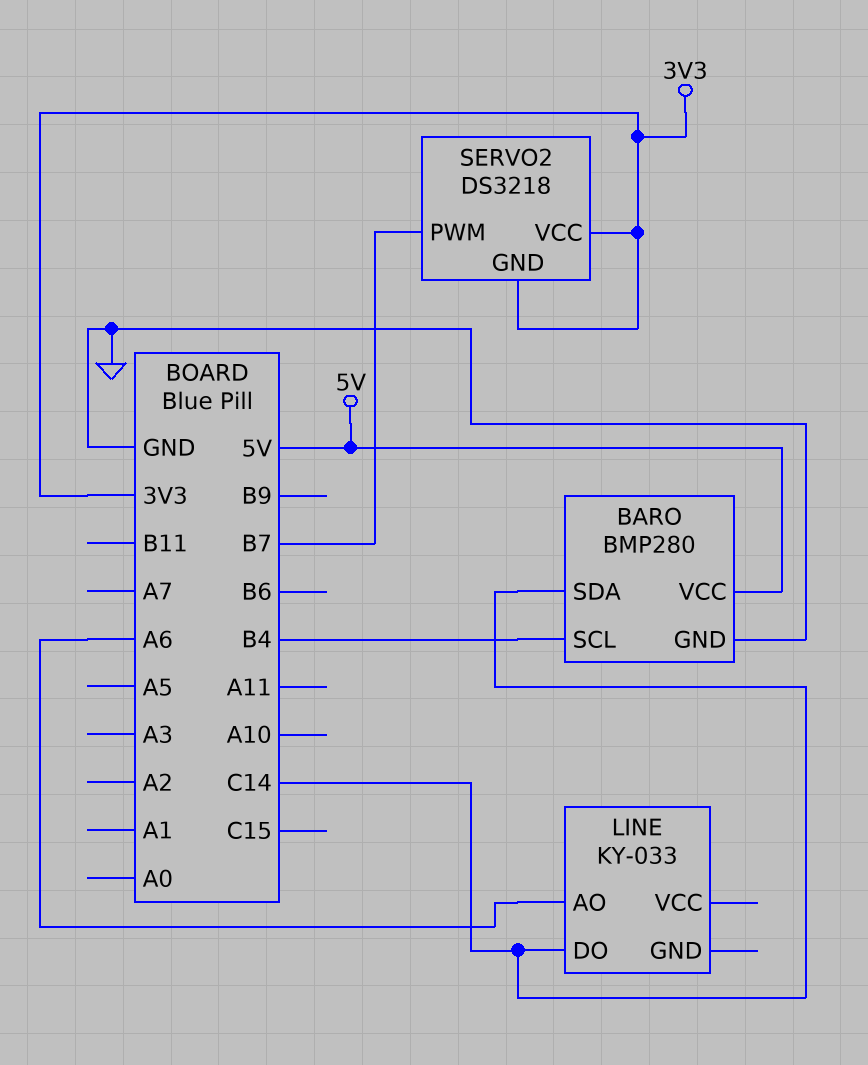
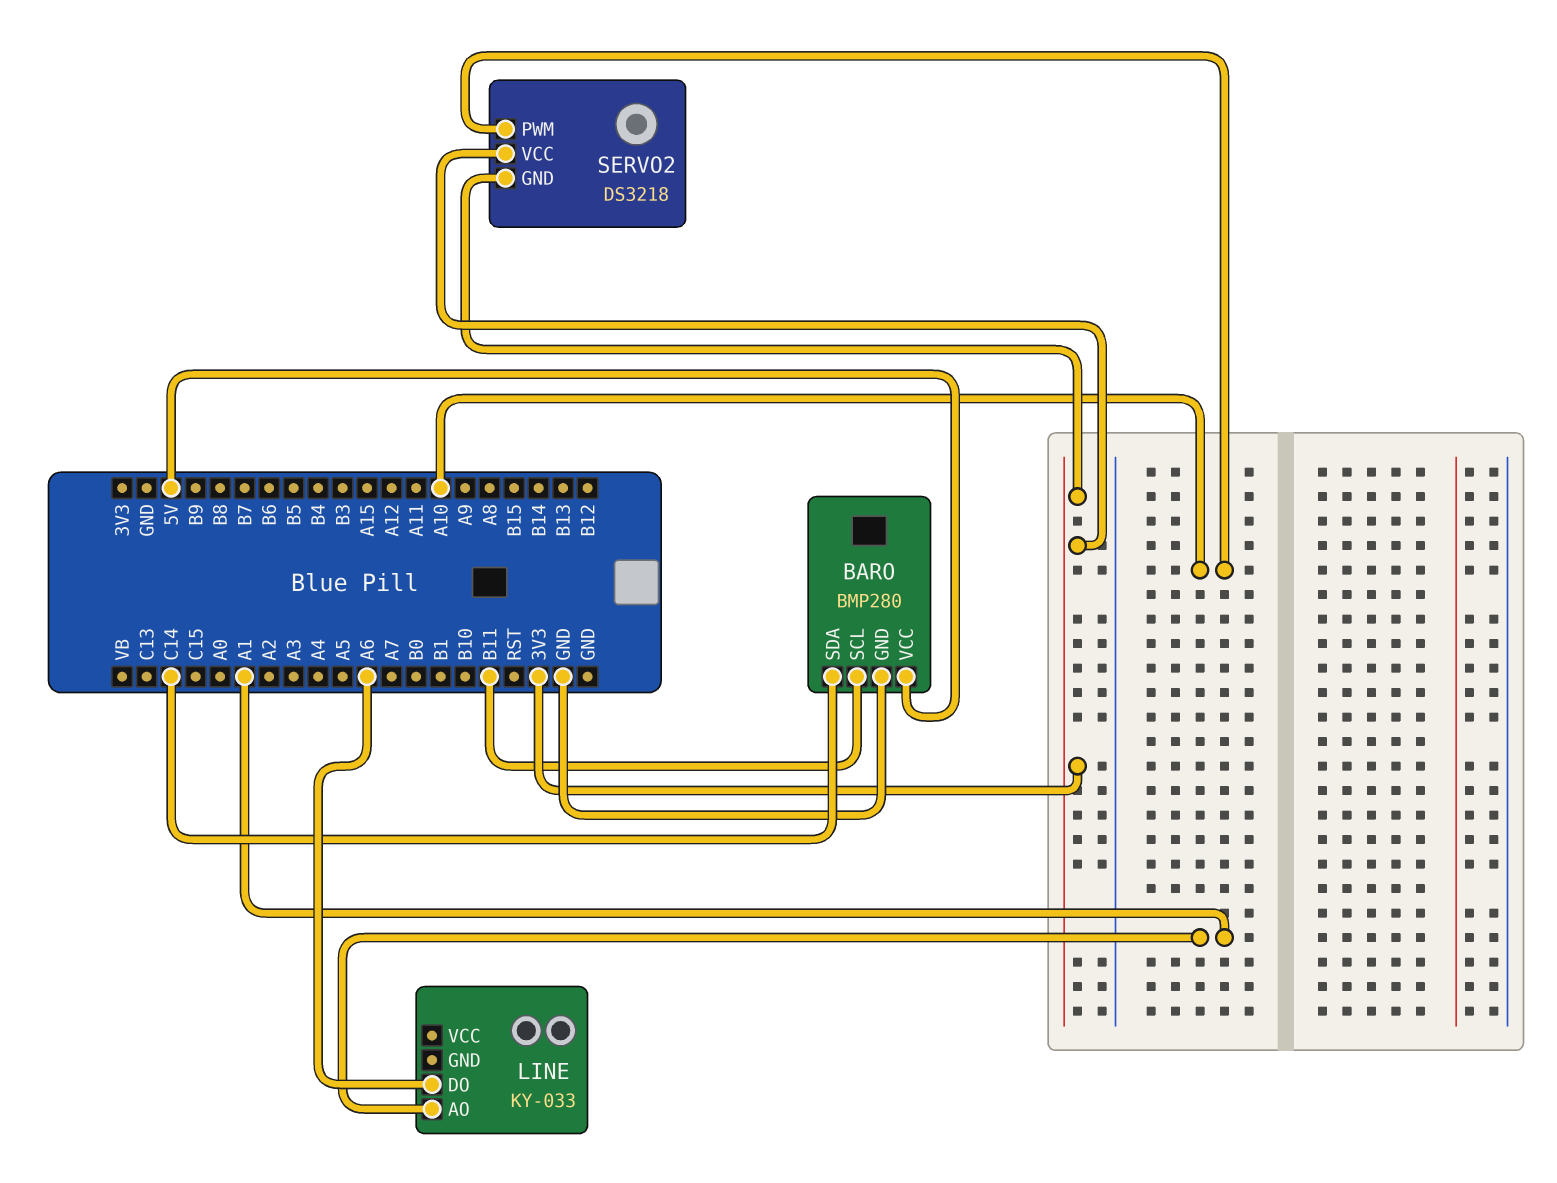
BARO pin SCL: B4 -> B11
LINE pin AO: A6 -> A1
LINE pin DO: C14 -> A6
SERVO2 pin PWM: B7 -> A10

